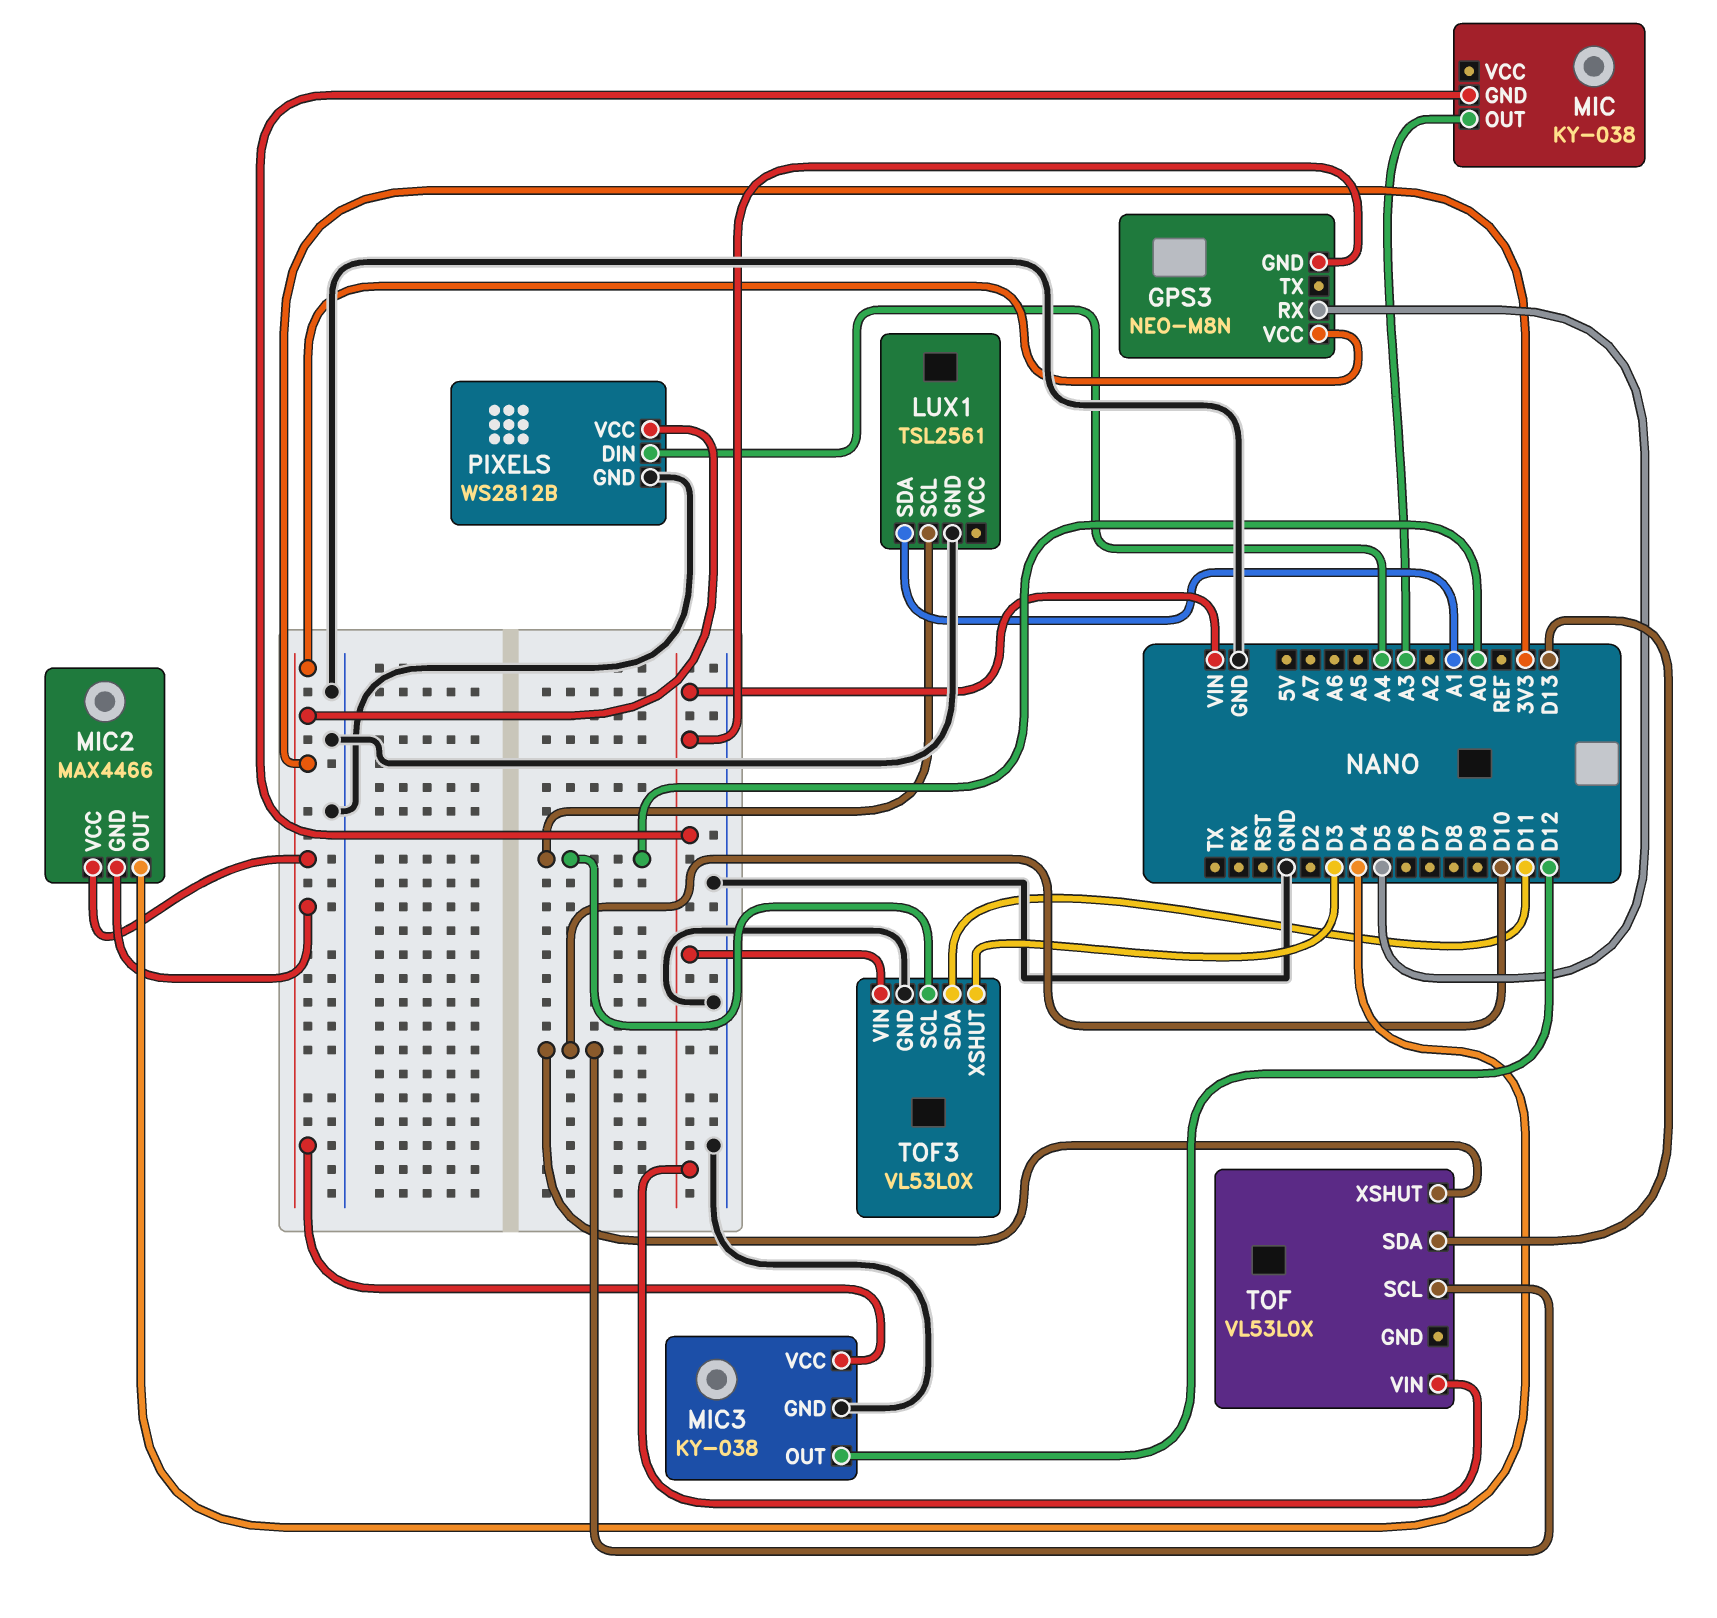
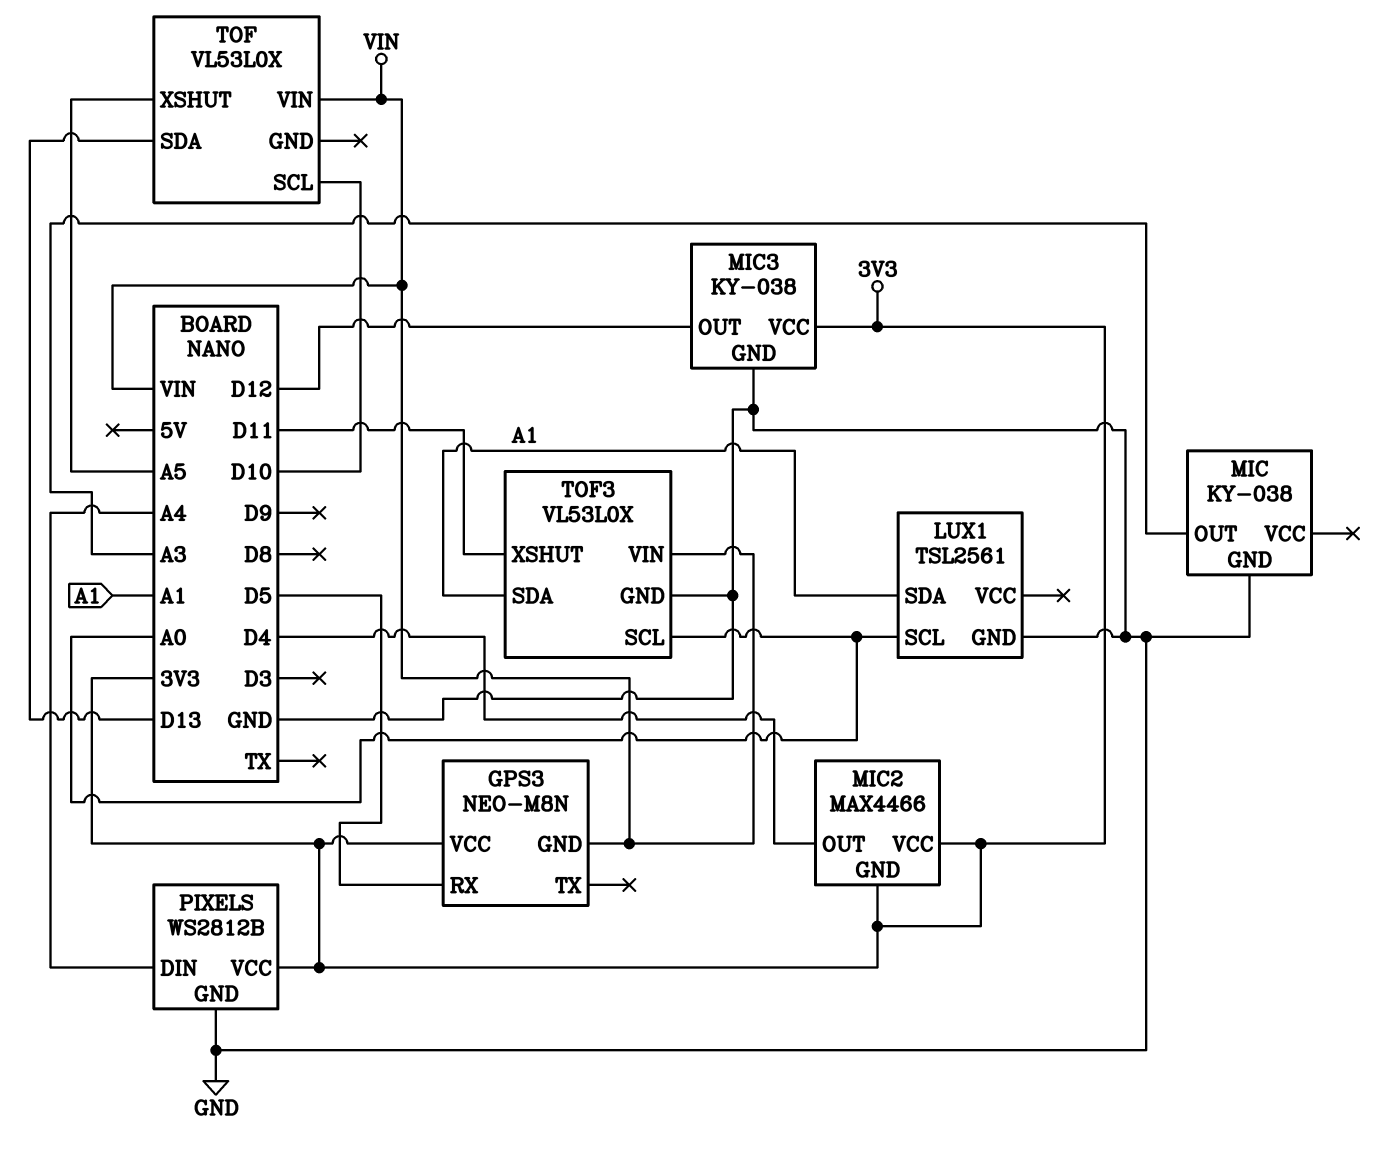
MIC pin GND: VIN -> GND
TOF pin XSHUT: D10 -> A5
TOF3 pin SDA: D11 -> A1
TOF3 pin XSHUT: D3 -> D11

